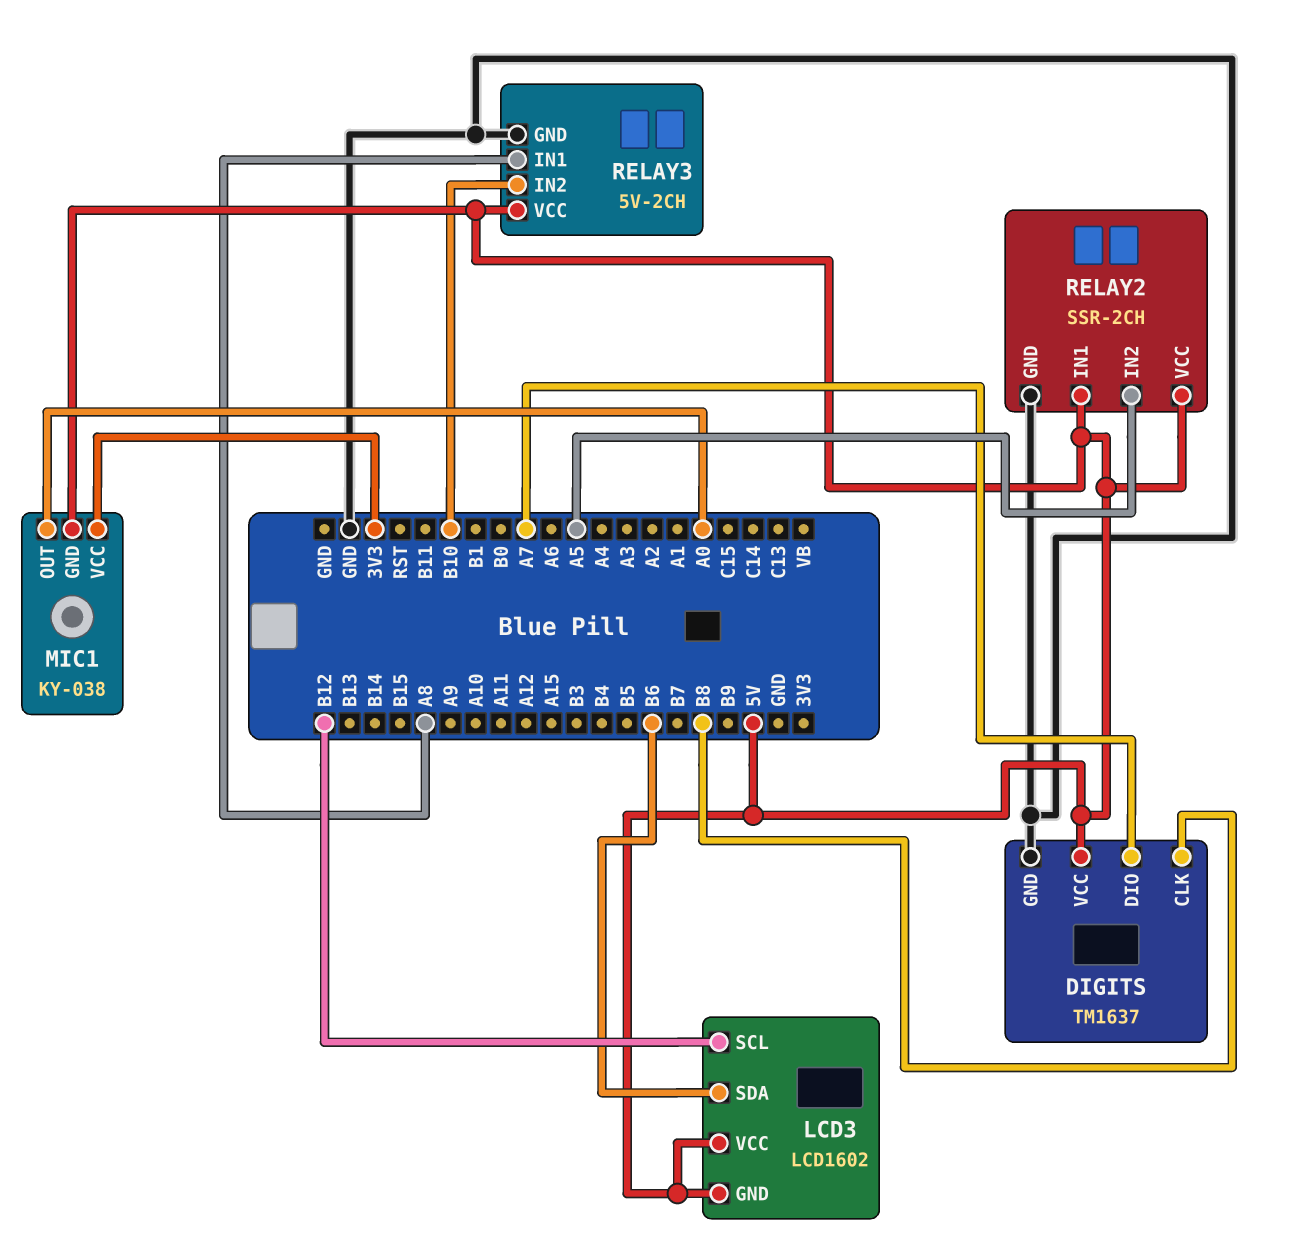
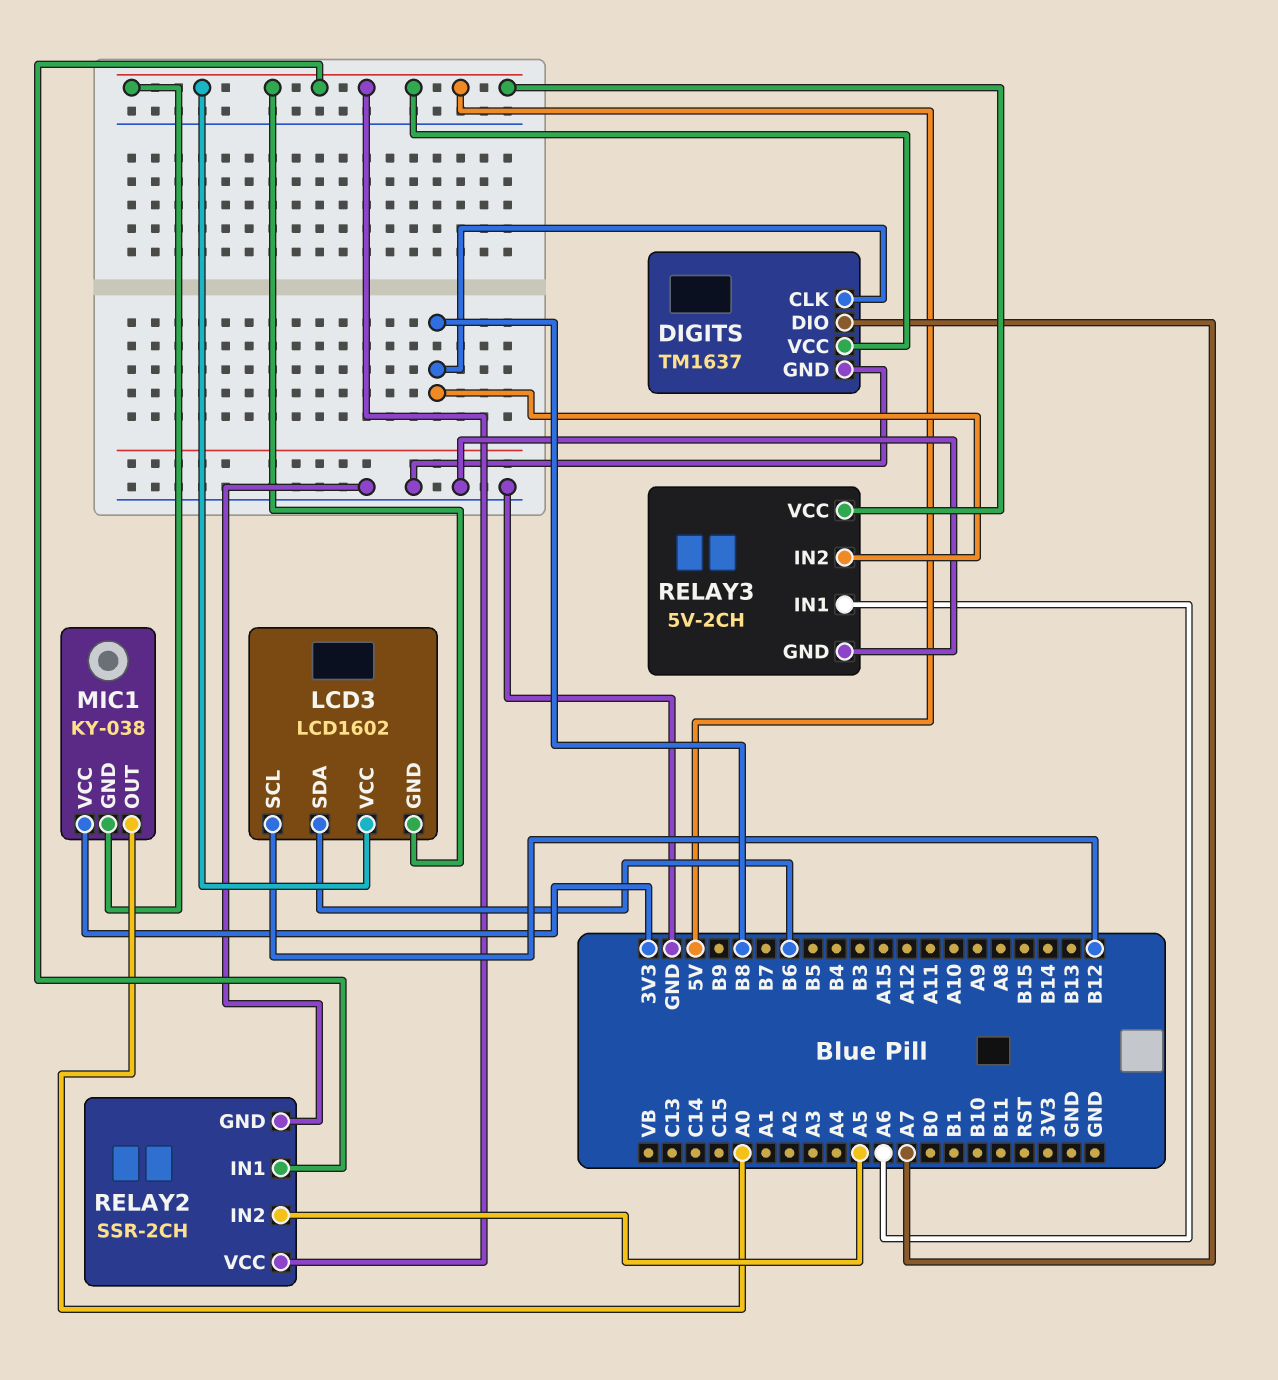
RELAY3 pin IN1: A8 -> A6
RELAY3 pin IN2: B10 -> B8

